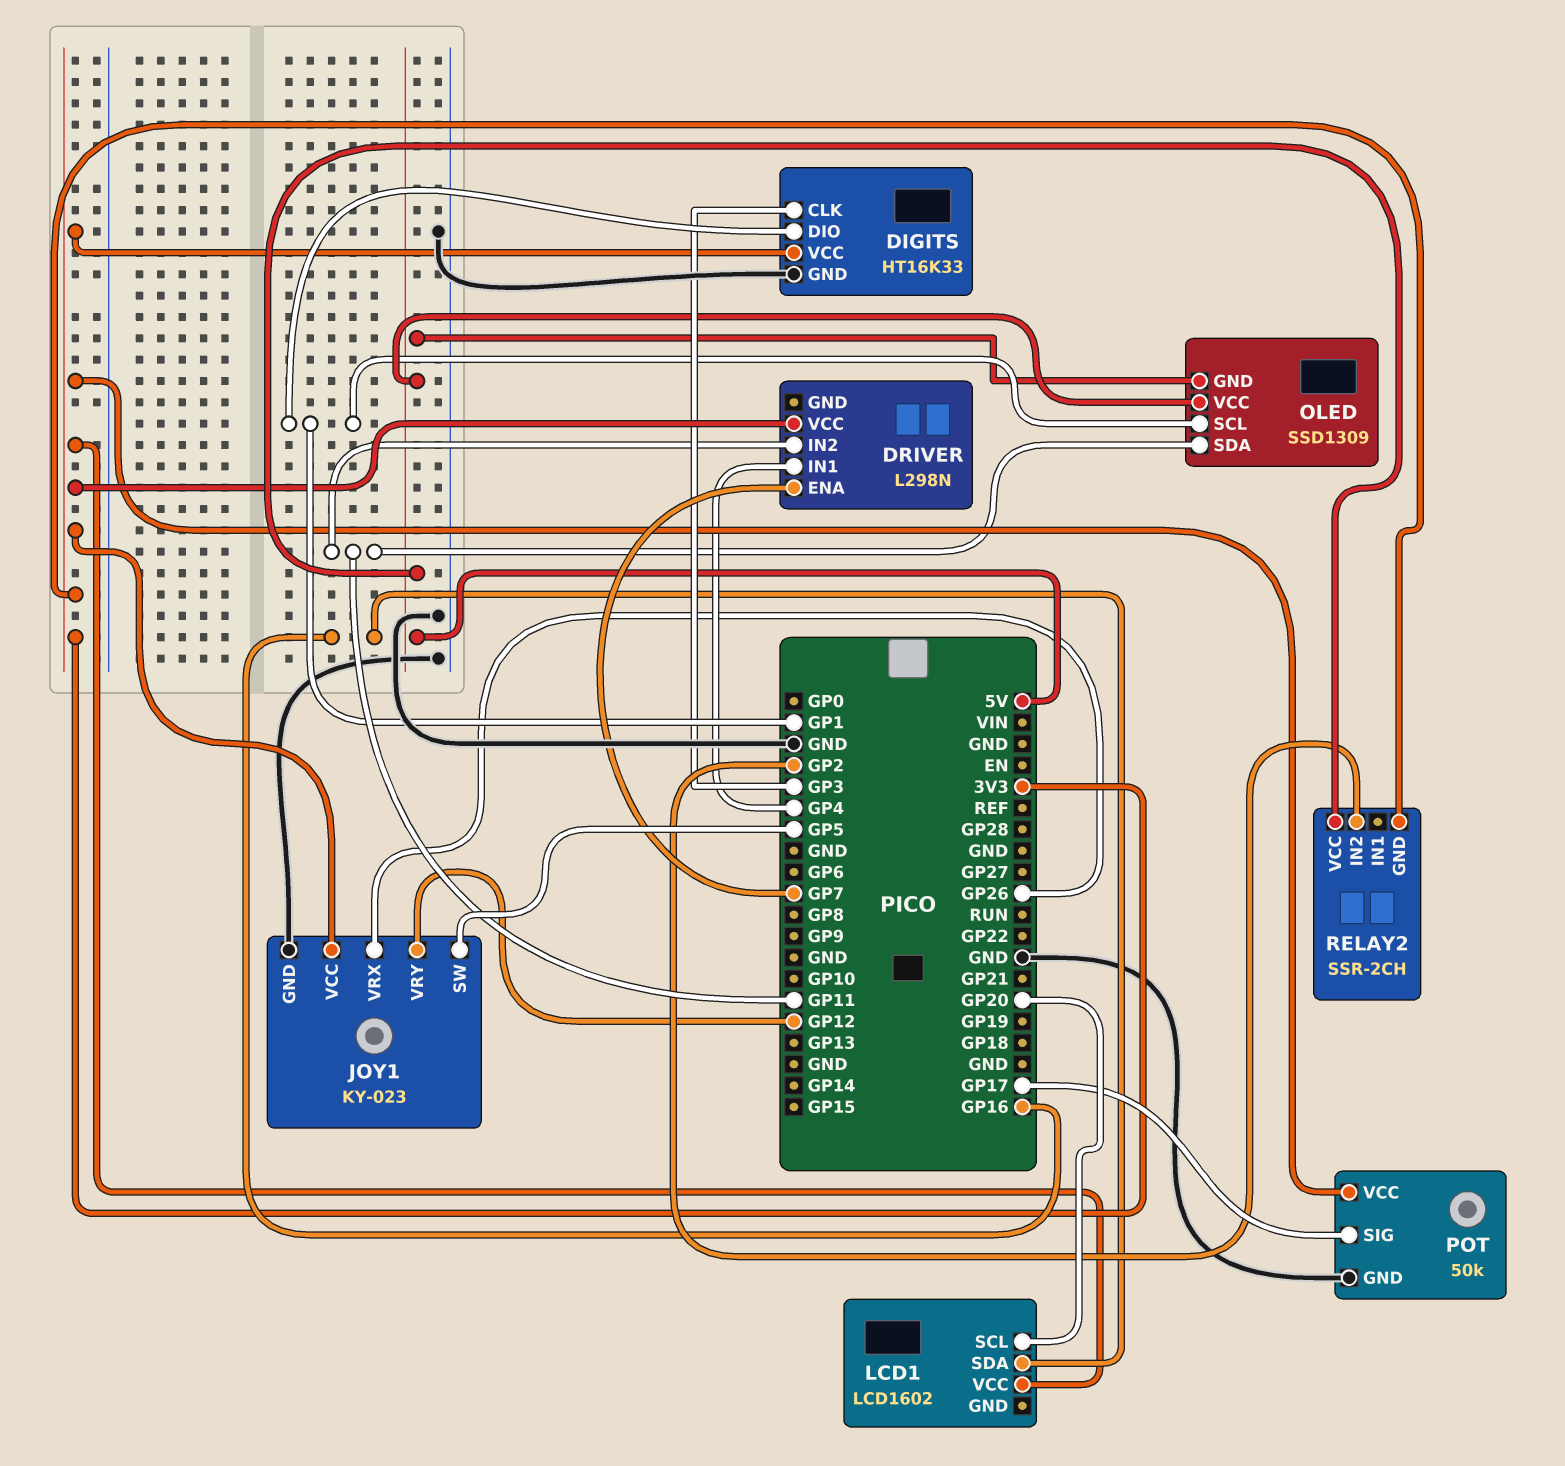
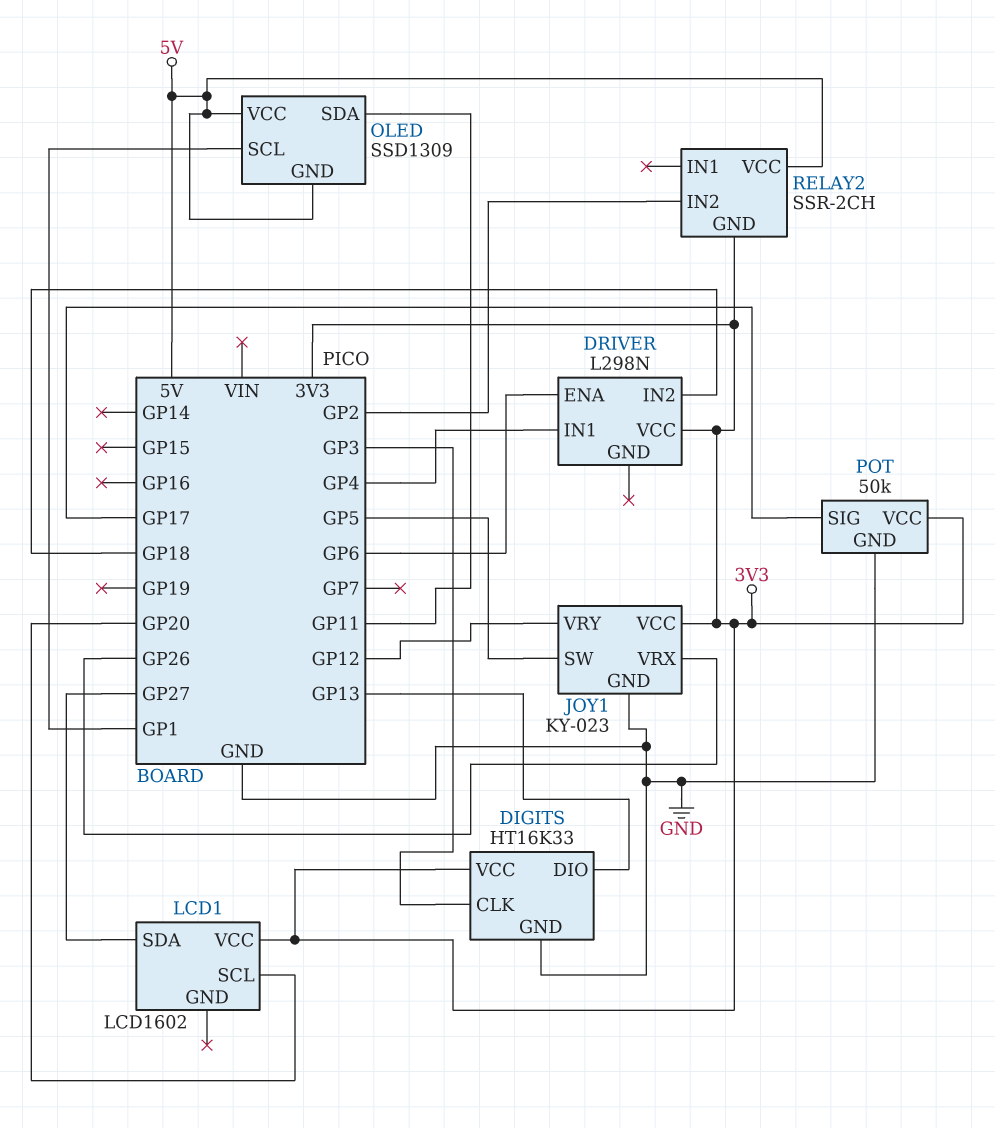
DIGITS pin DIO: GP1 -> GP13
DRIVER pin ENA: GP7 -> GP6
DRIVER pin IN2: GP11 -> GP18
LCD1 pin SDA: GP16 -> GP27

